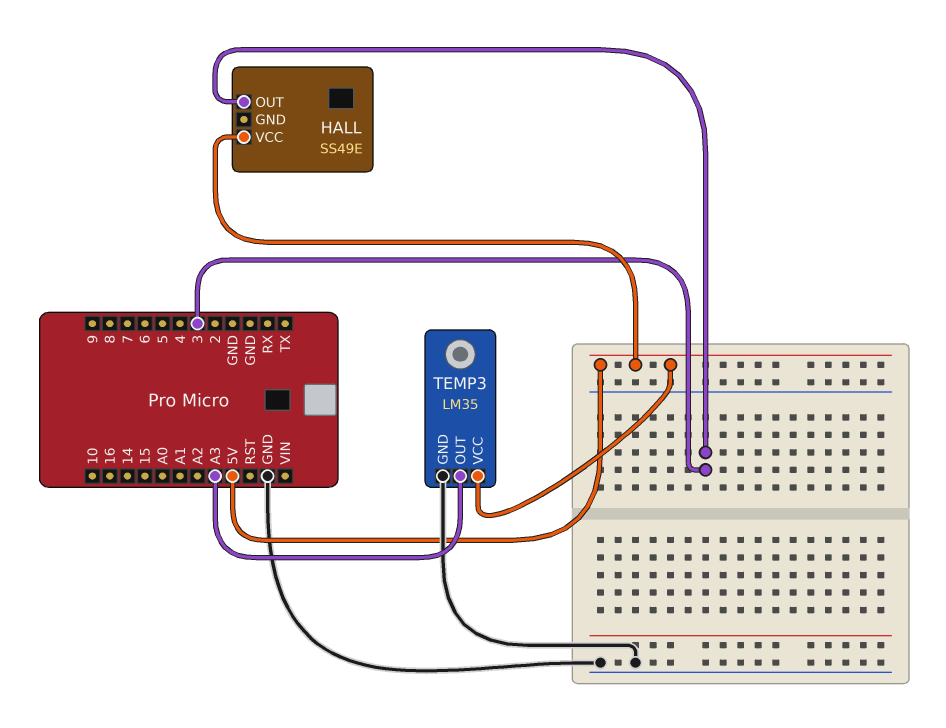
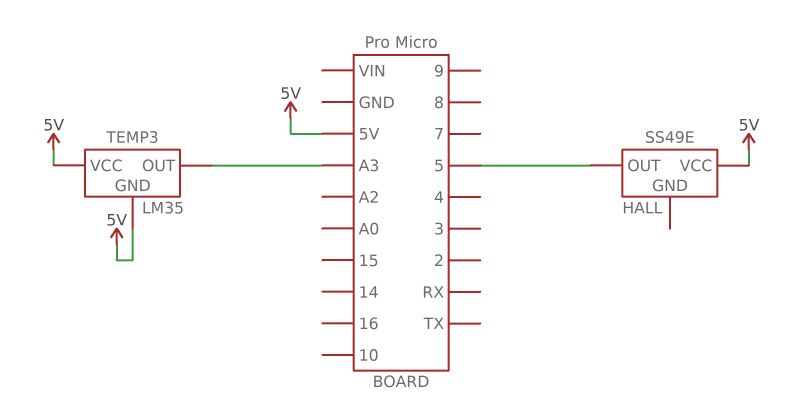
HALL pin OUT: 3 -> 5
TEMP3 pin GND: GND -> 5V

